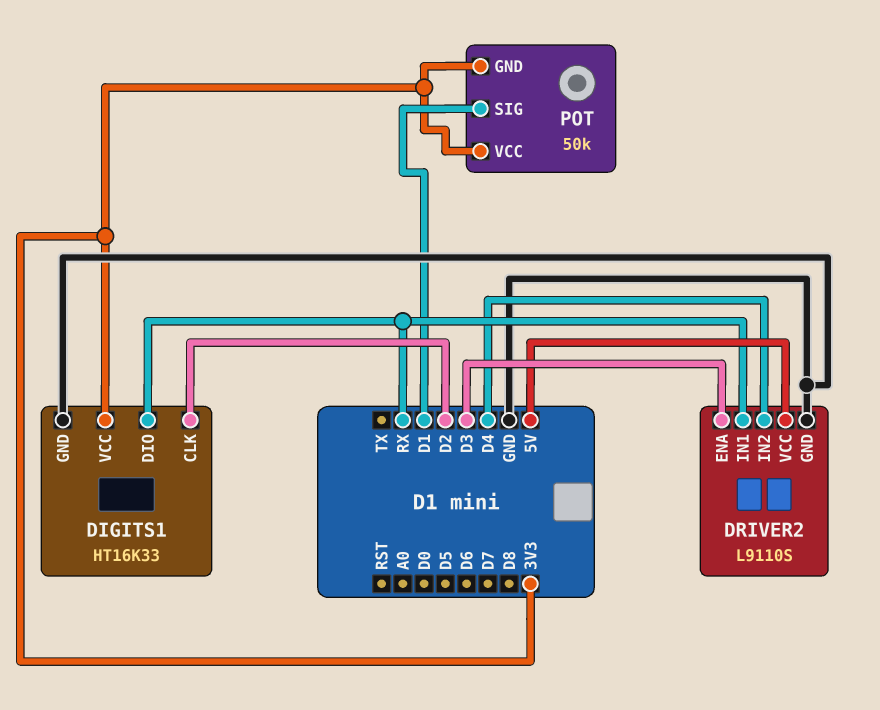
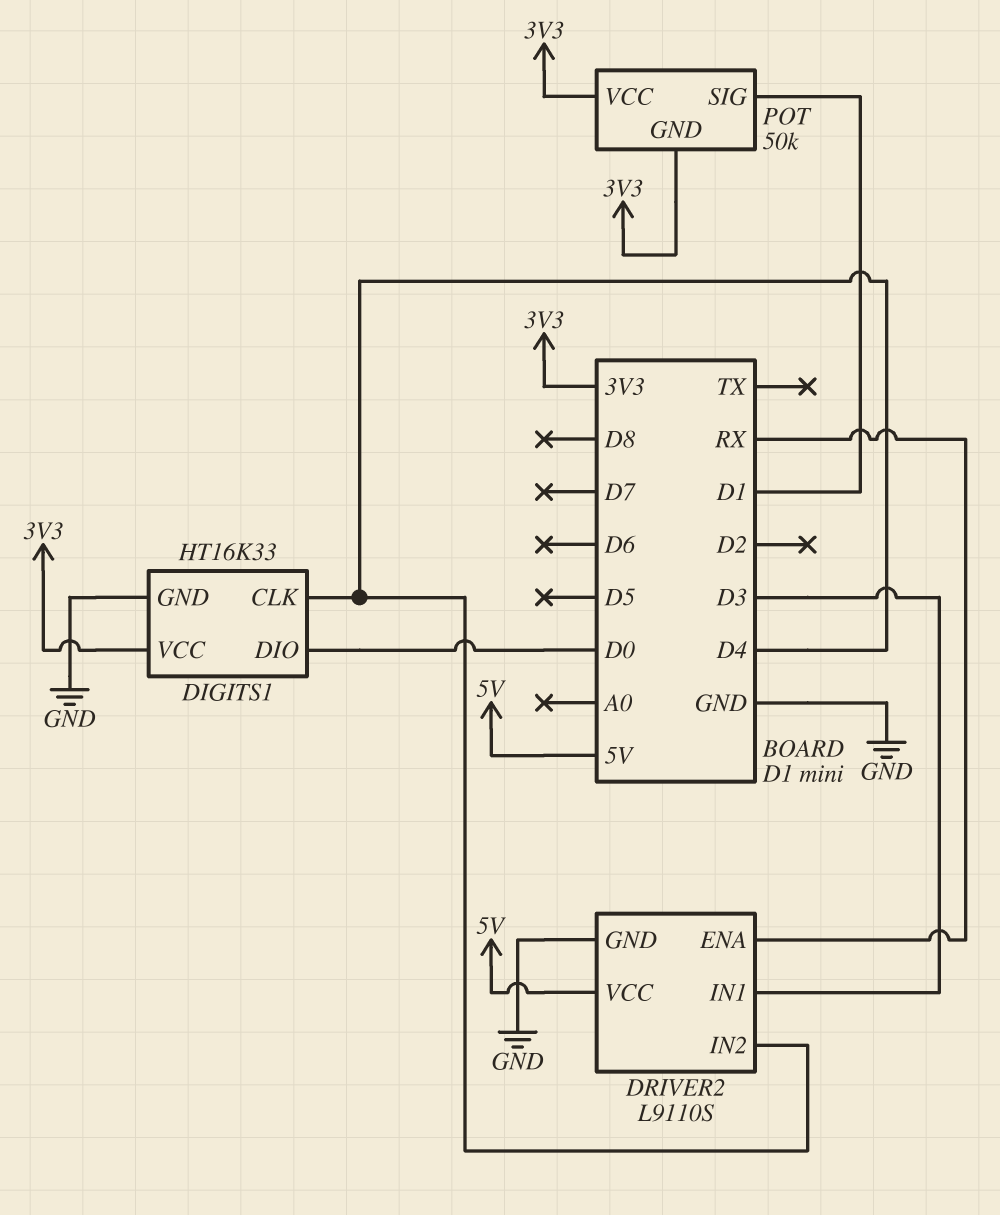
DIGITS1 pin CLK: D2 -> D4
DIGITS1 pin DIO: RX -> D0
DRIVER2 pin ENA: D3 -> RX
DRIVER2 pin IN1: RX -> D3

